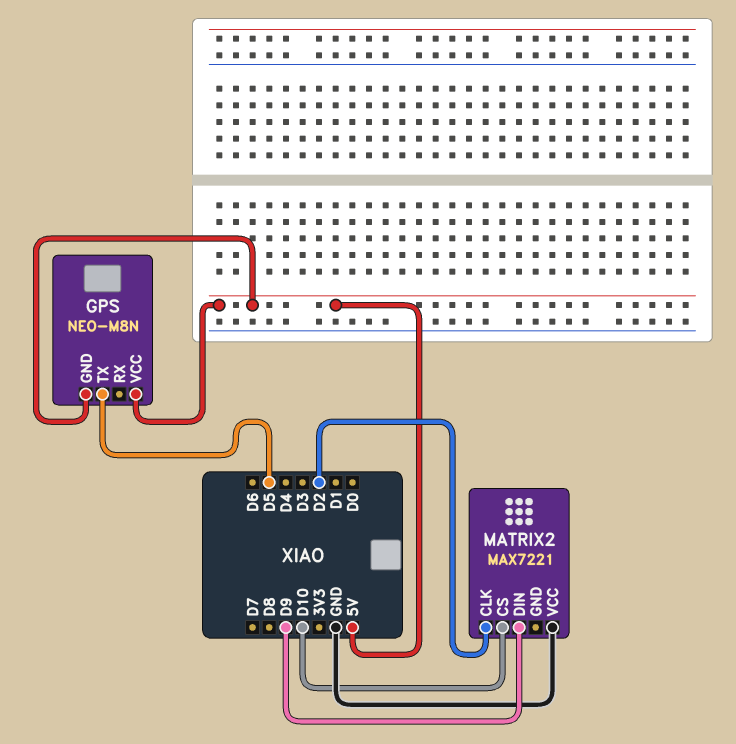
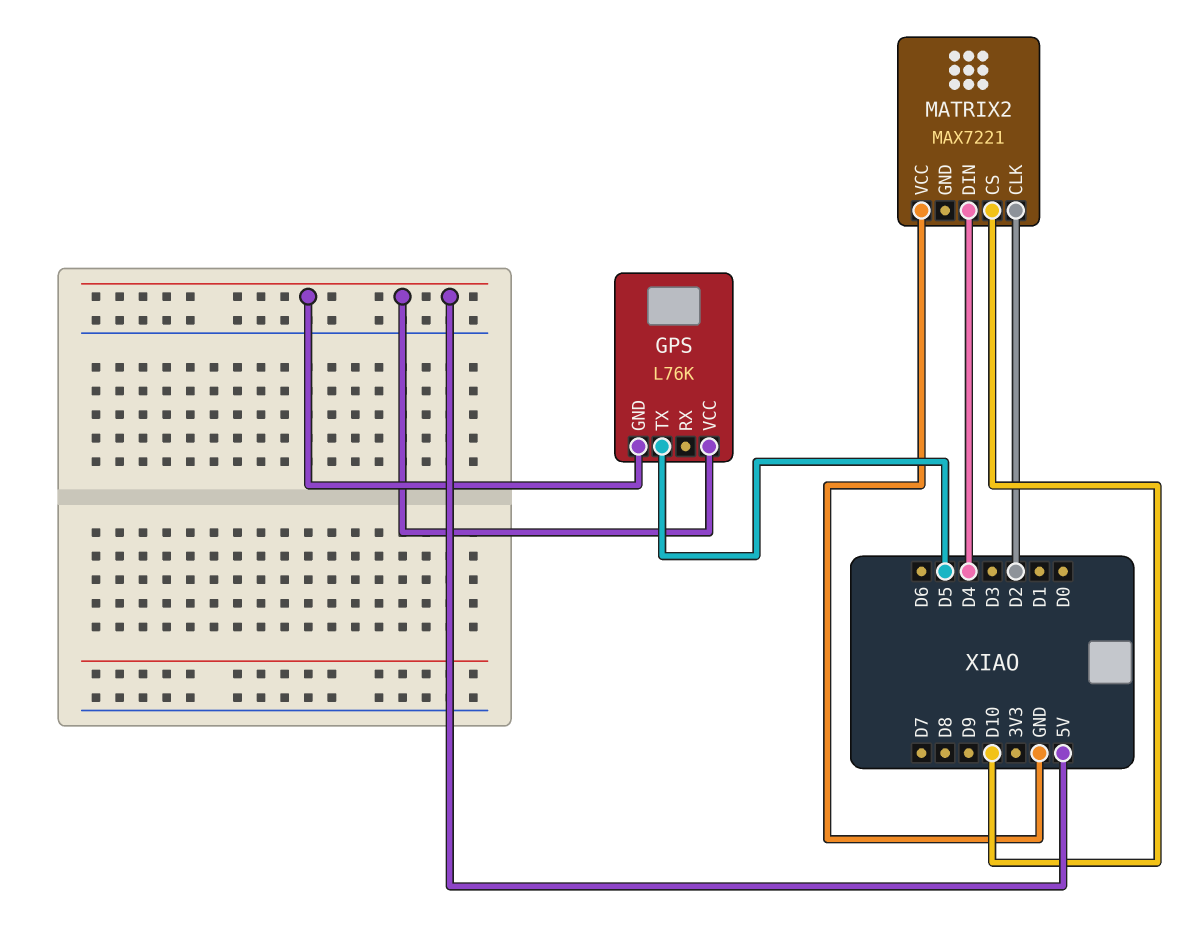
GPS: NEO-M8N -> L76K
MATRIX2 pin DIN: D9 -> D4

